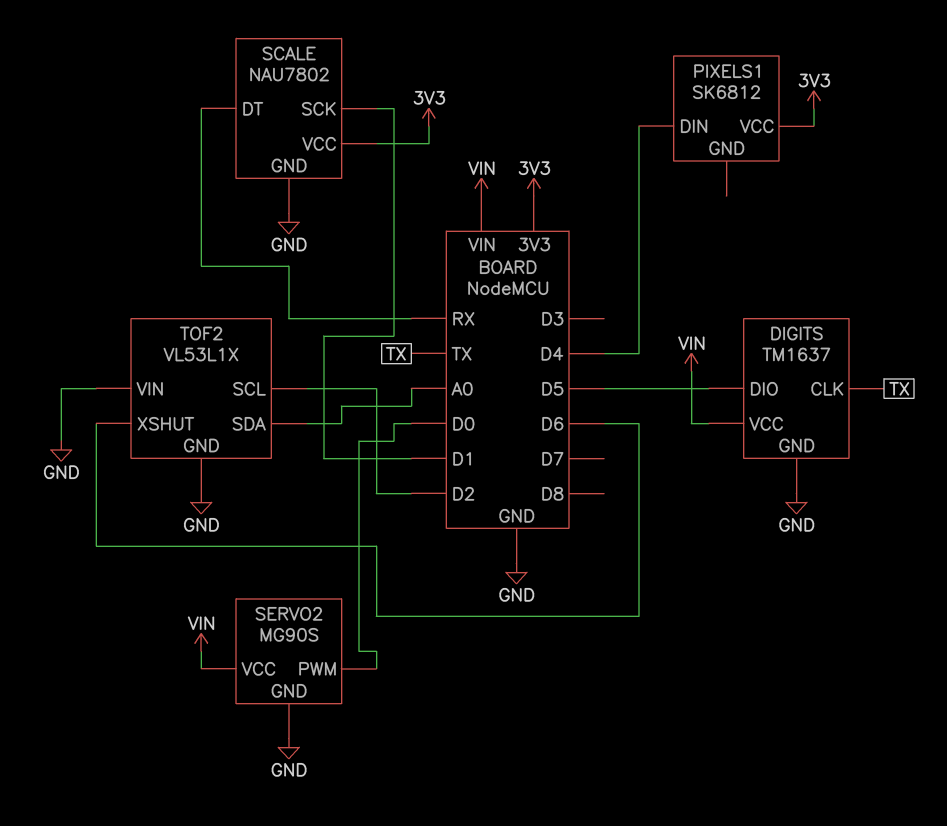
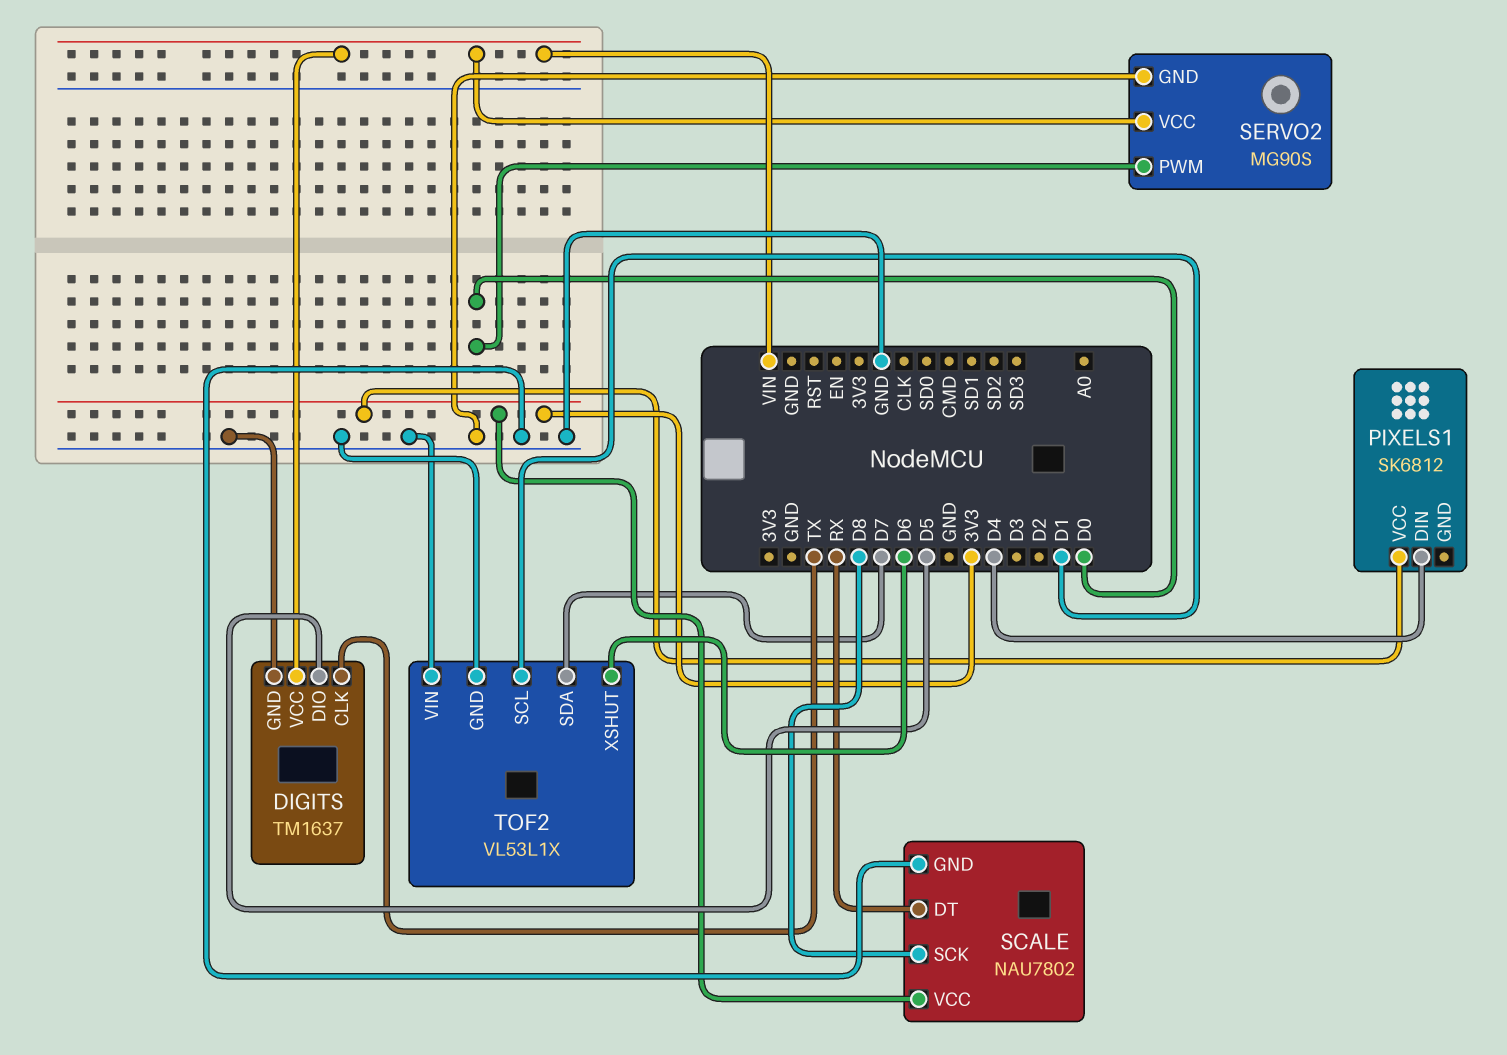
SCALE pin SCK: D1 -> D8
TOF2 pin SCL: D2 -> D1
TOF2 pin SDA: A0 -> D7

